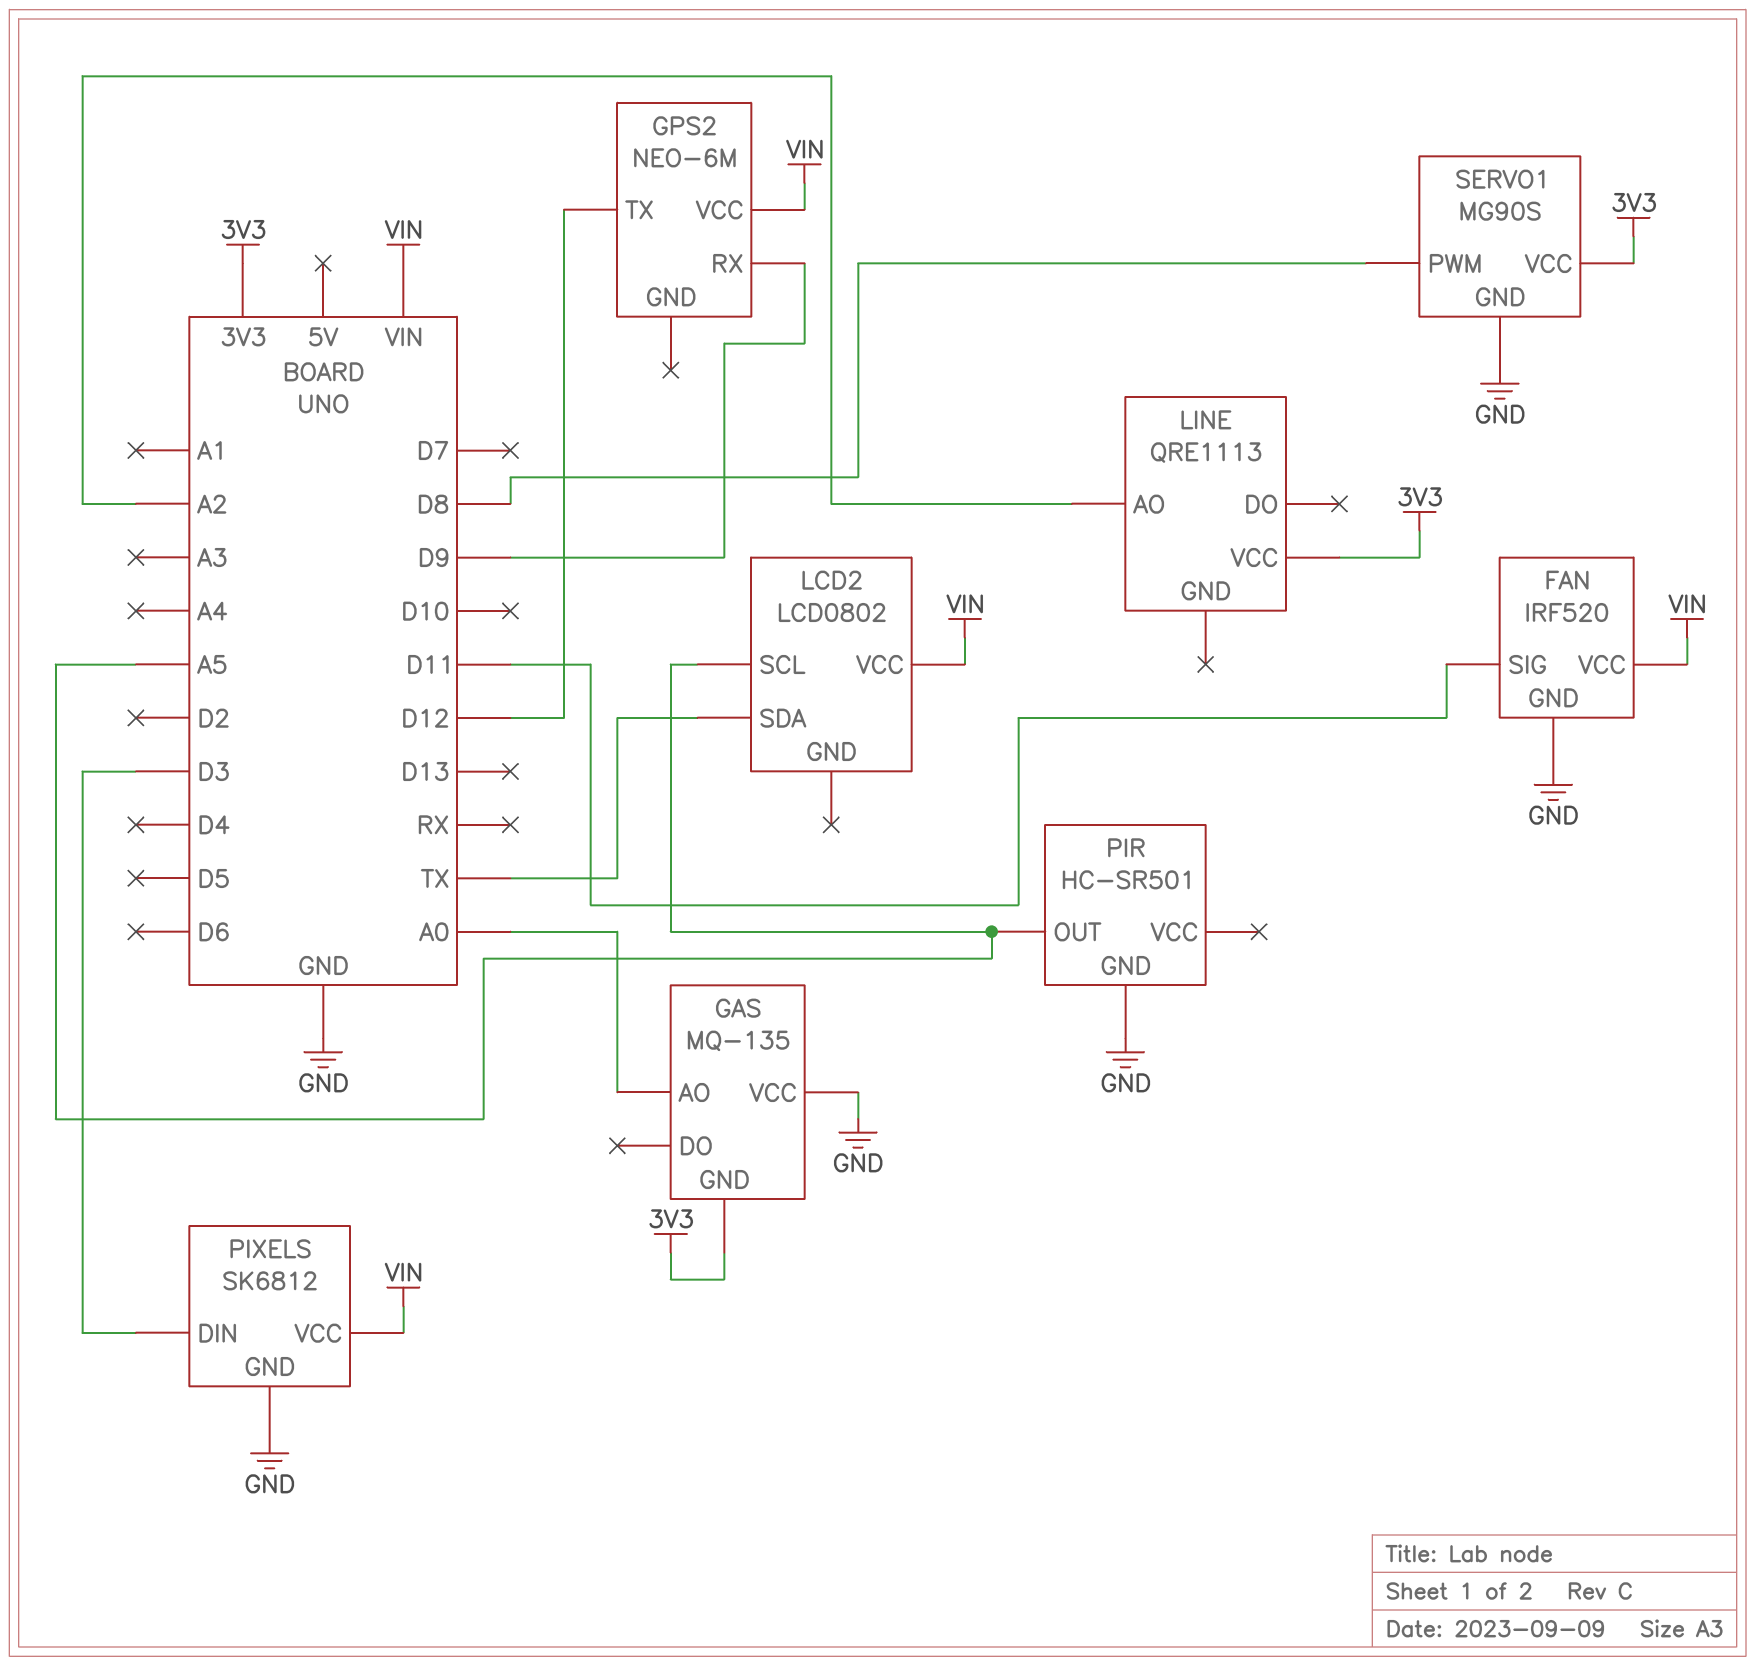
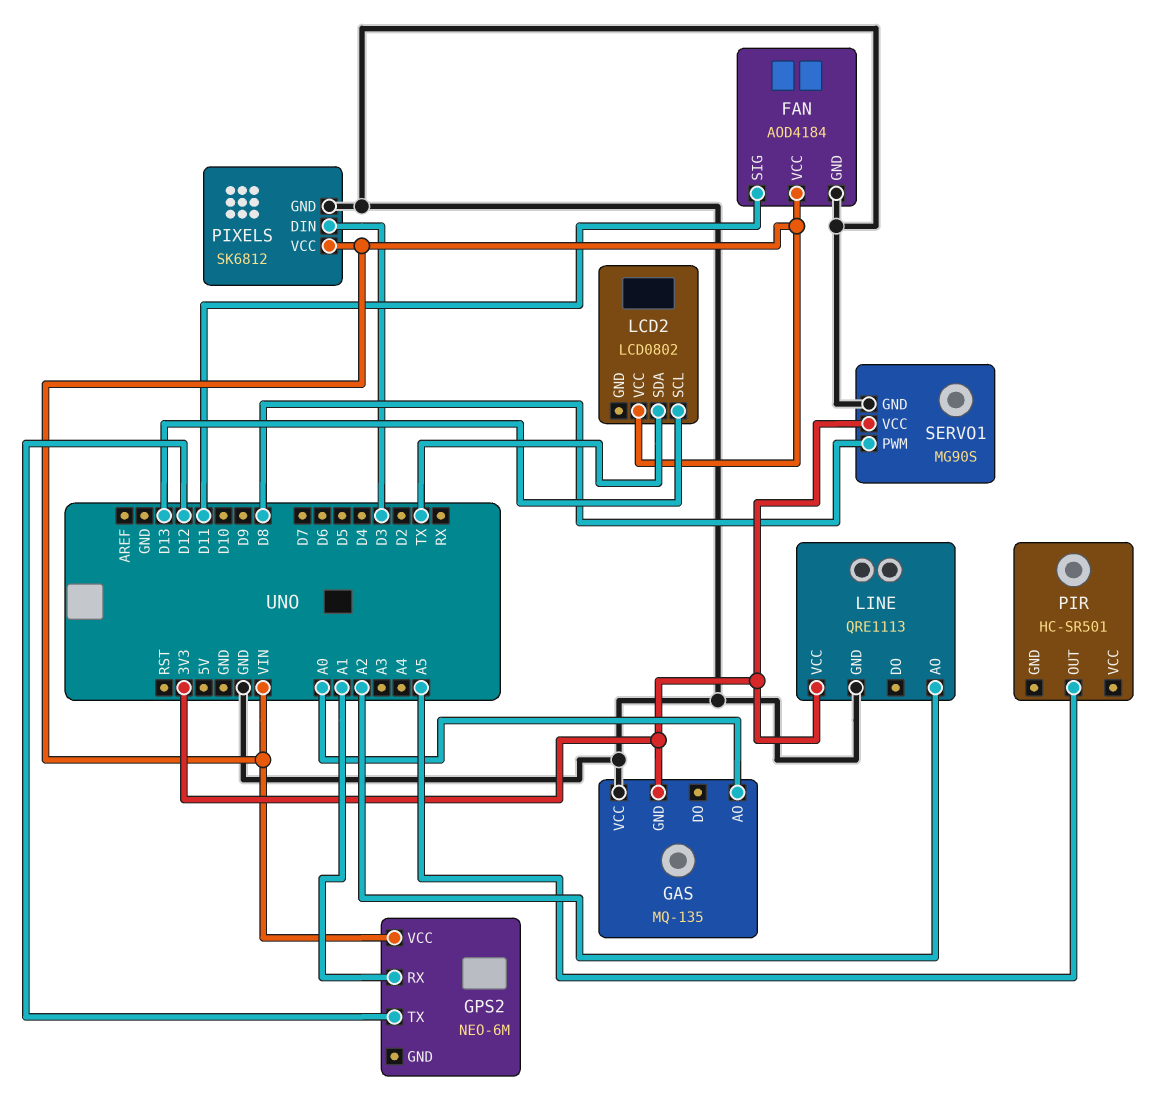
FAN: IRF520 -> AOD4184
GPS2 pin RX: D9 -> A1
LCD2 pin SCL: A5 -> D13
LINE pin GND: none -> GND
PIR pin GND: GND -> none

